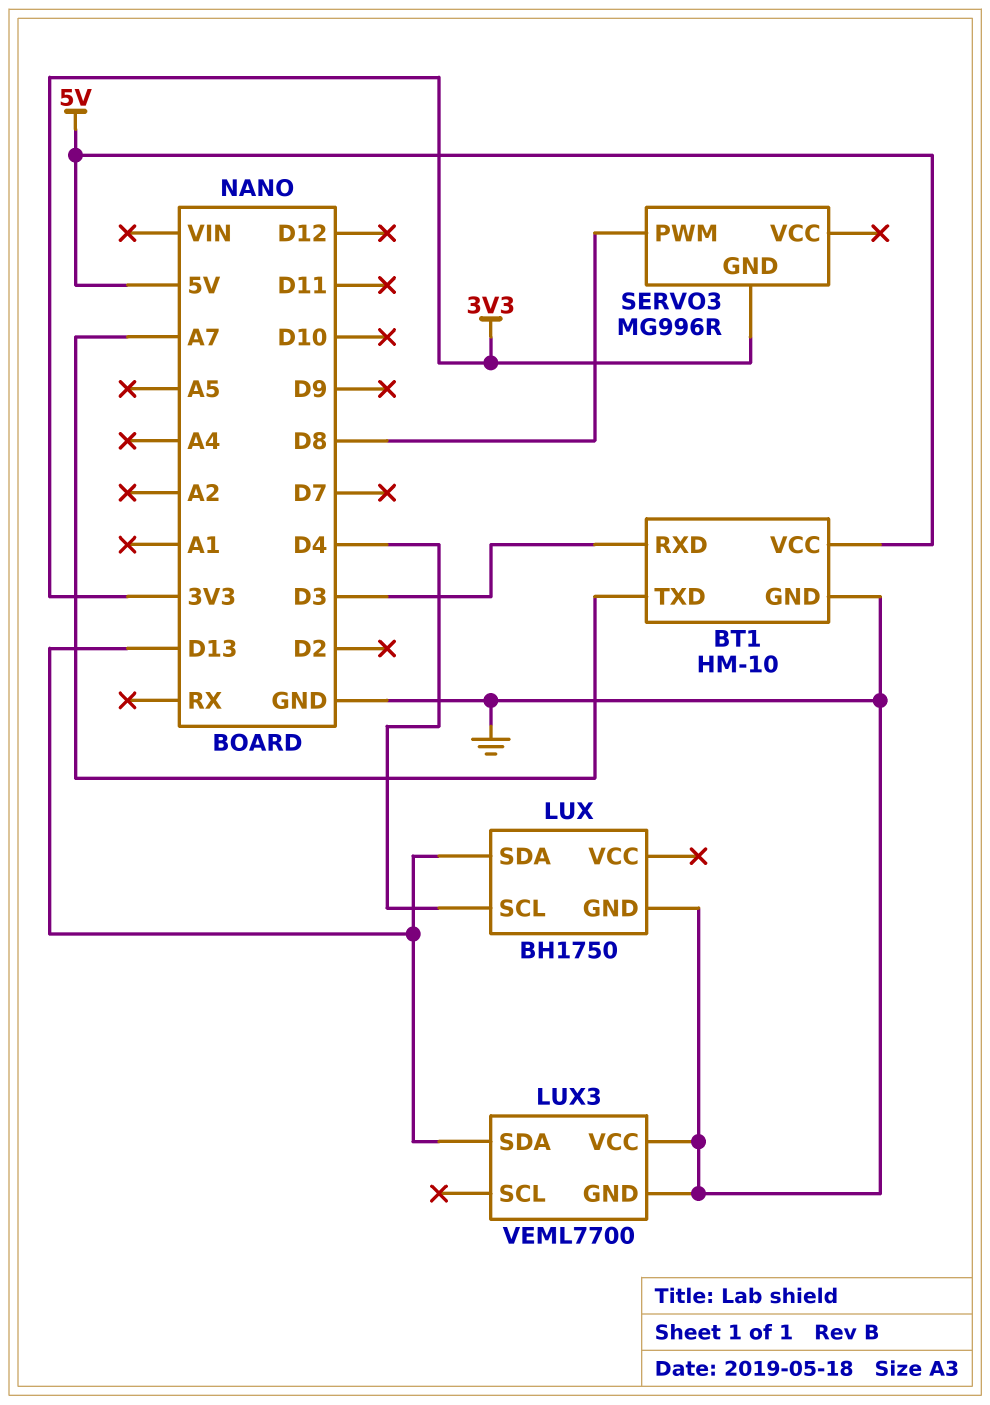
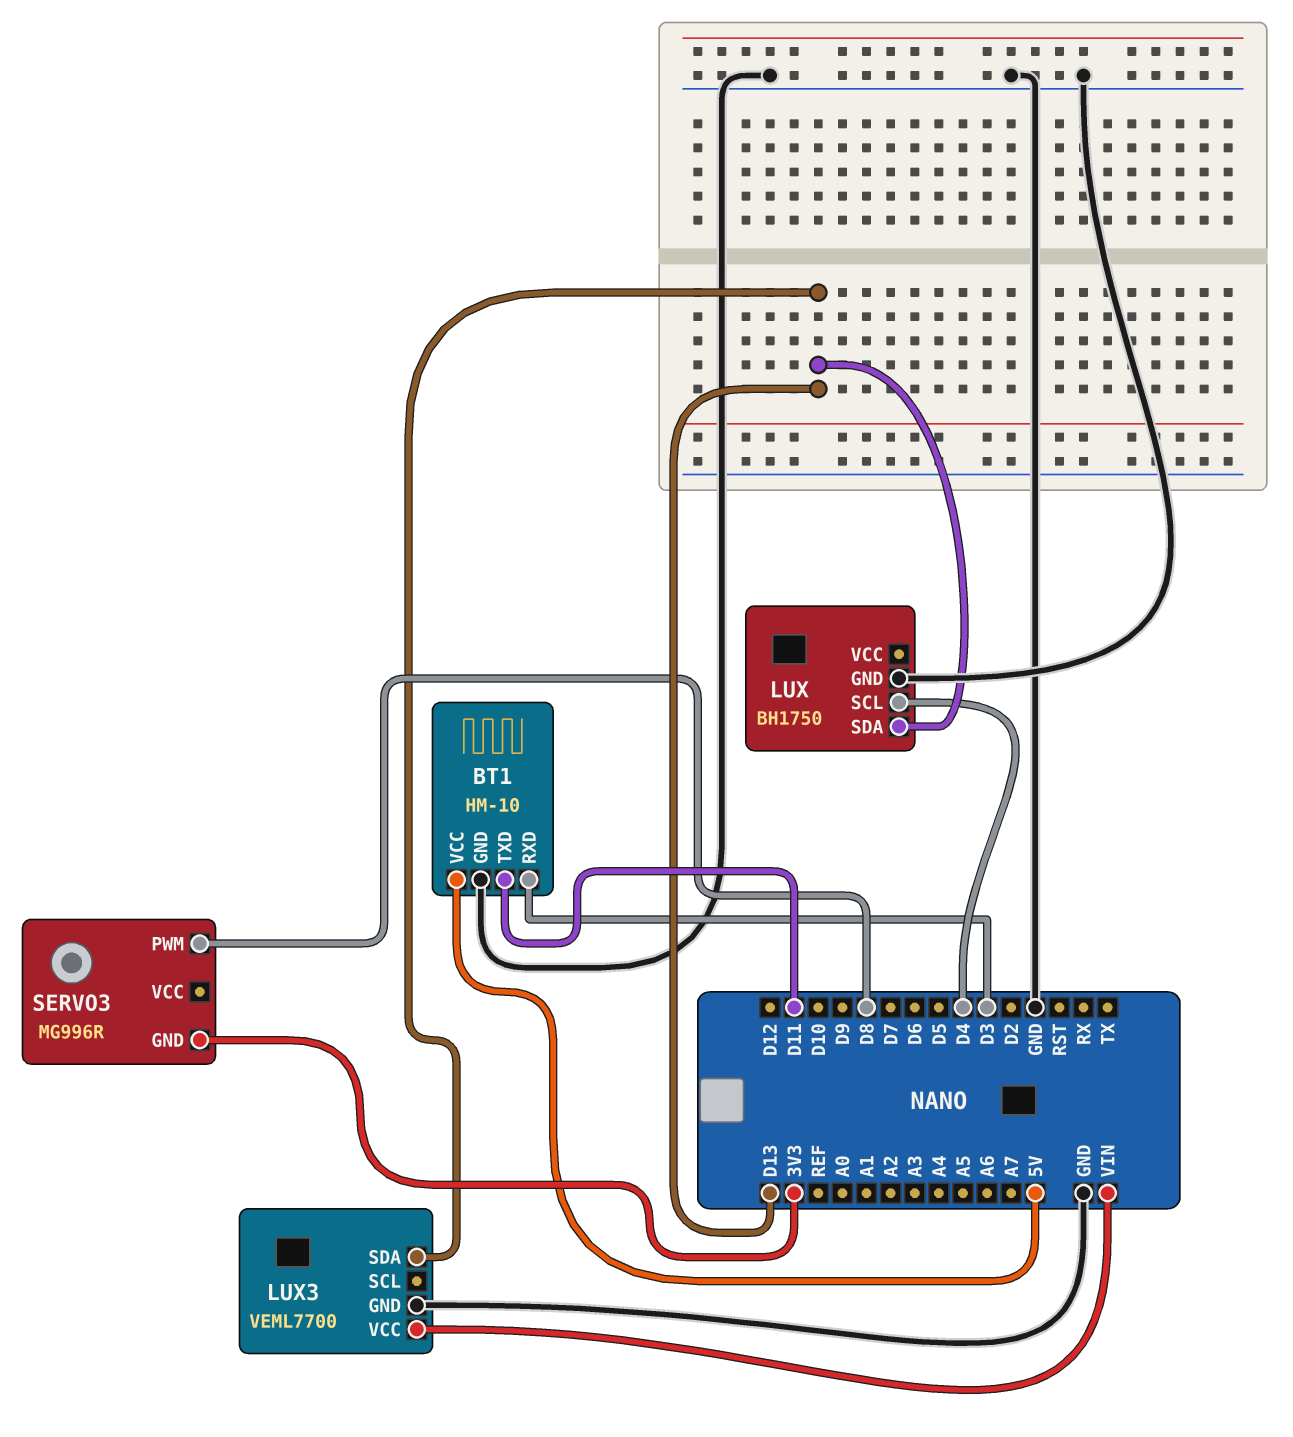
BT1 pin TXD: A7 -> D11
LUX3 pin VCC: GND -> VIN

